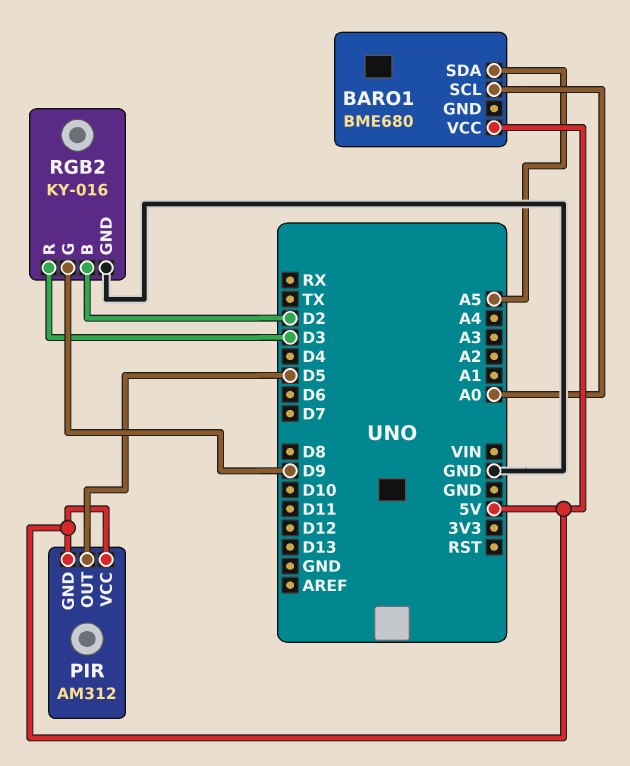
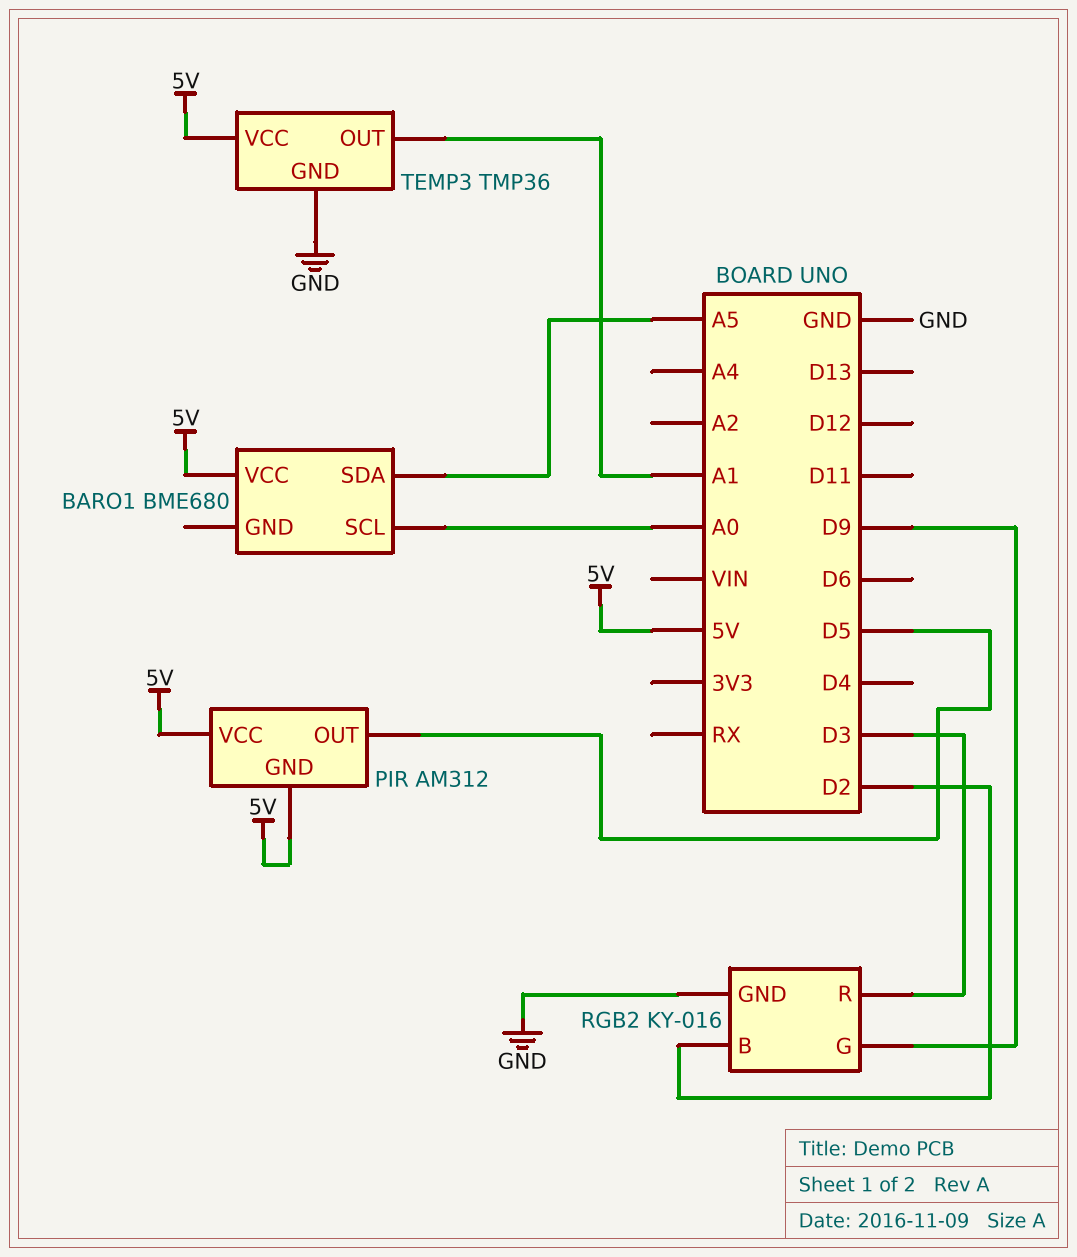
TEMP3: none -> TMP36
TEMP3 pin GND: none -> GND
TEMP3 pin OUT: none -> A1
TEMP3 pin VCC: none -> 5V

